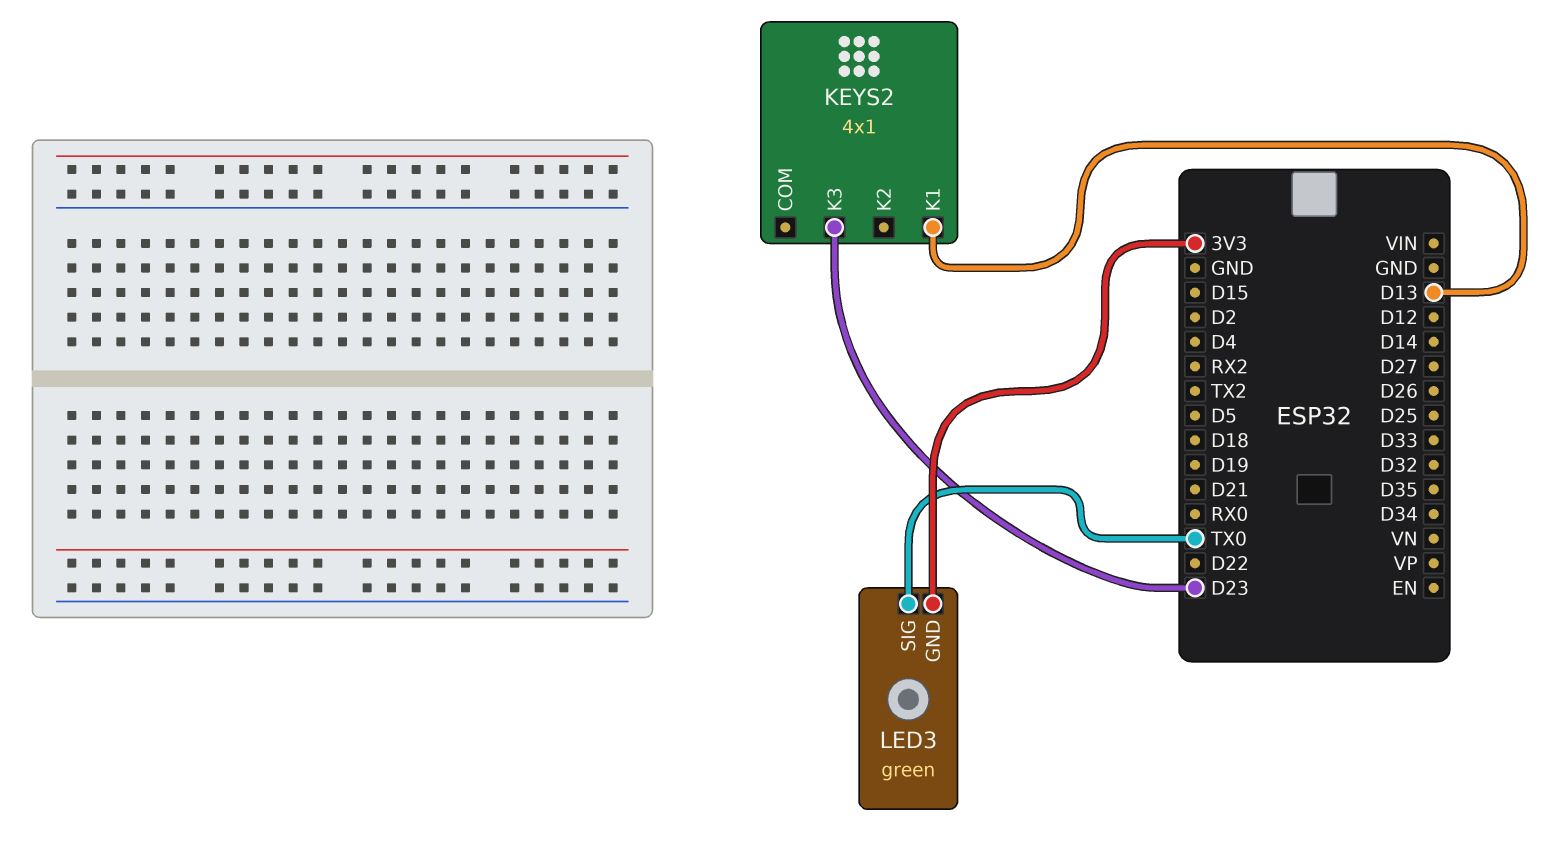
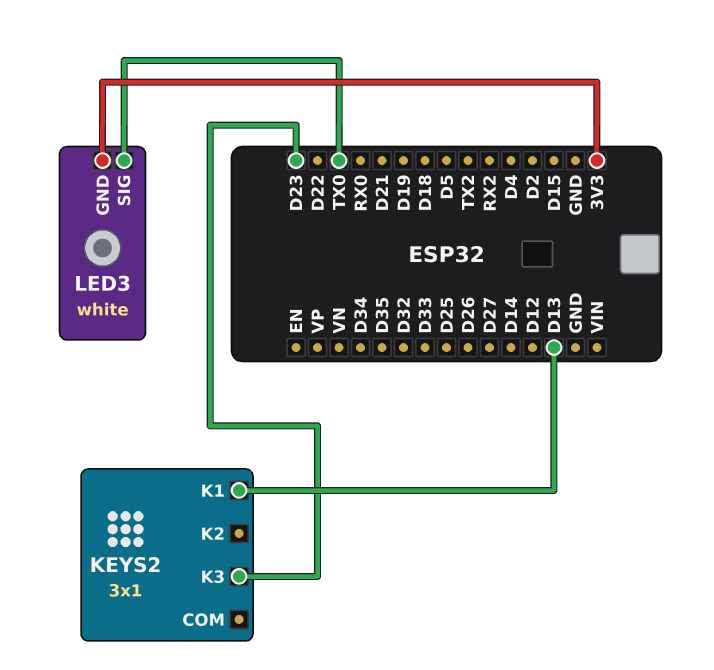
KEYS2: 4x1 -> 3x1
LED3: green -> white

